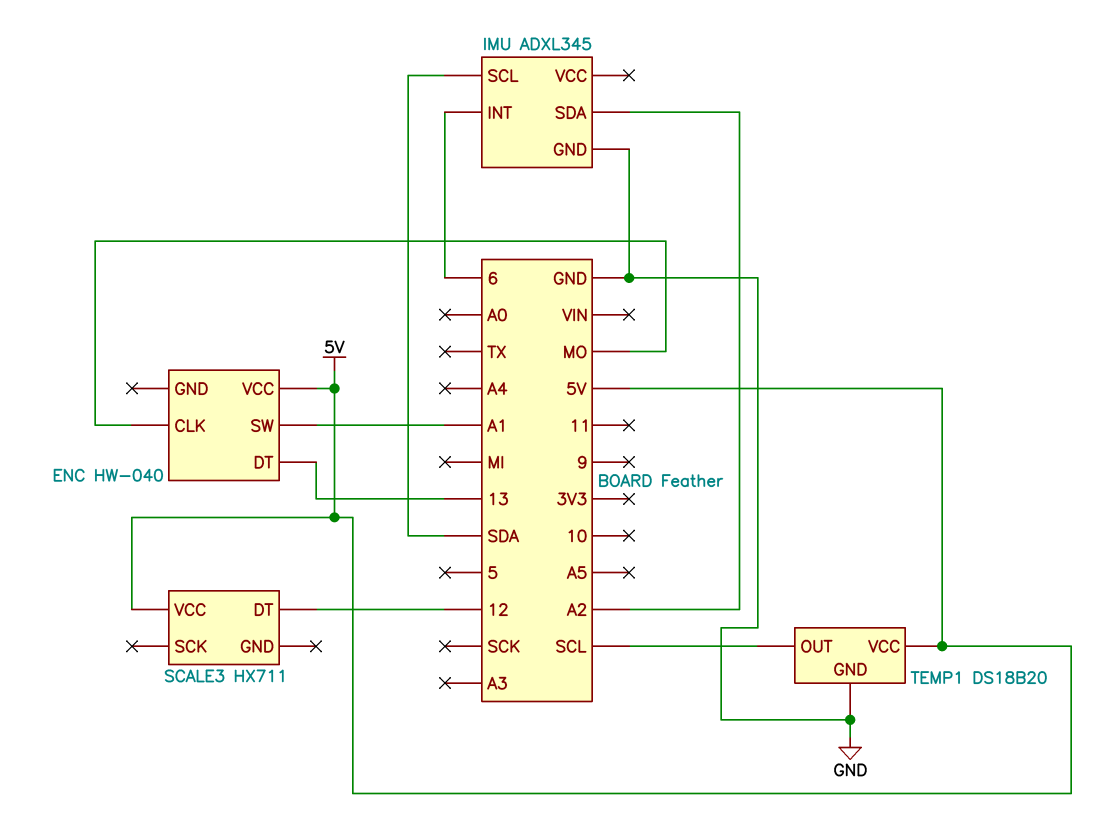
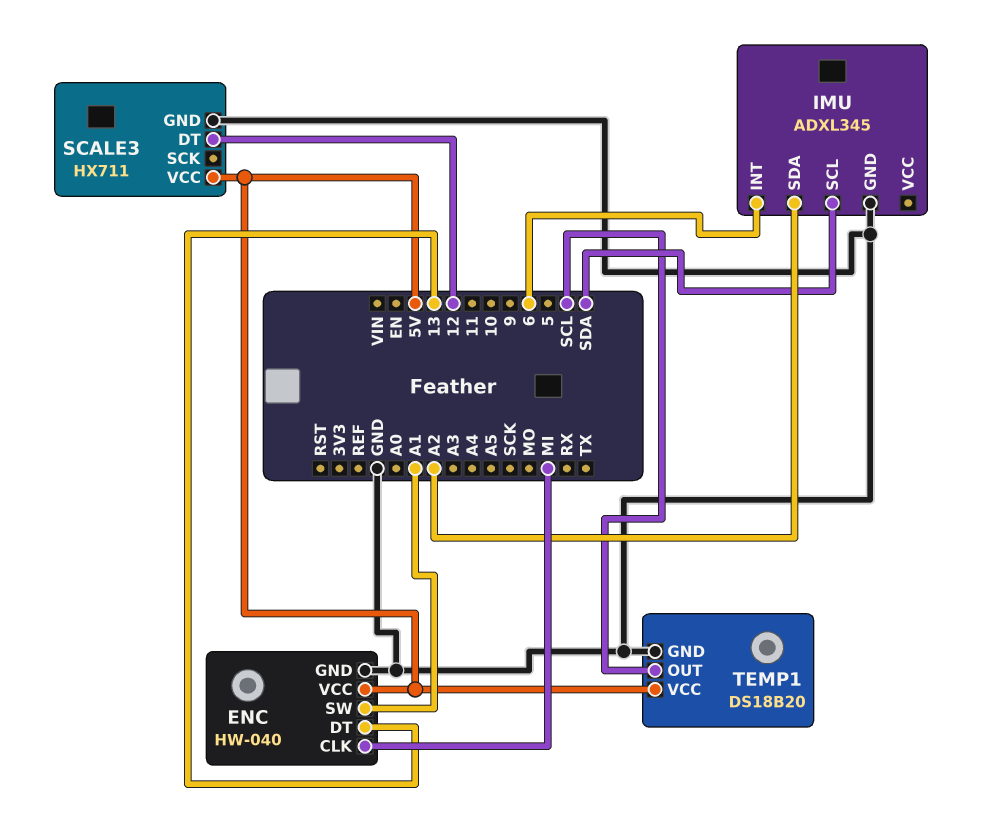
ENC pin CLK: MO -> MI
ENC pin GND: none -> GND
SCALE3 pin GND: none -> GND

